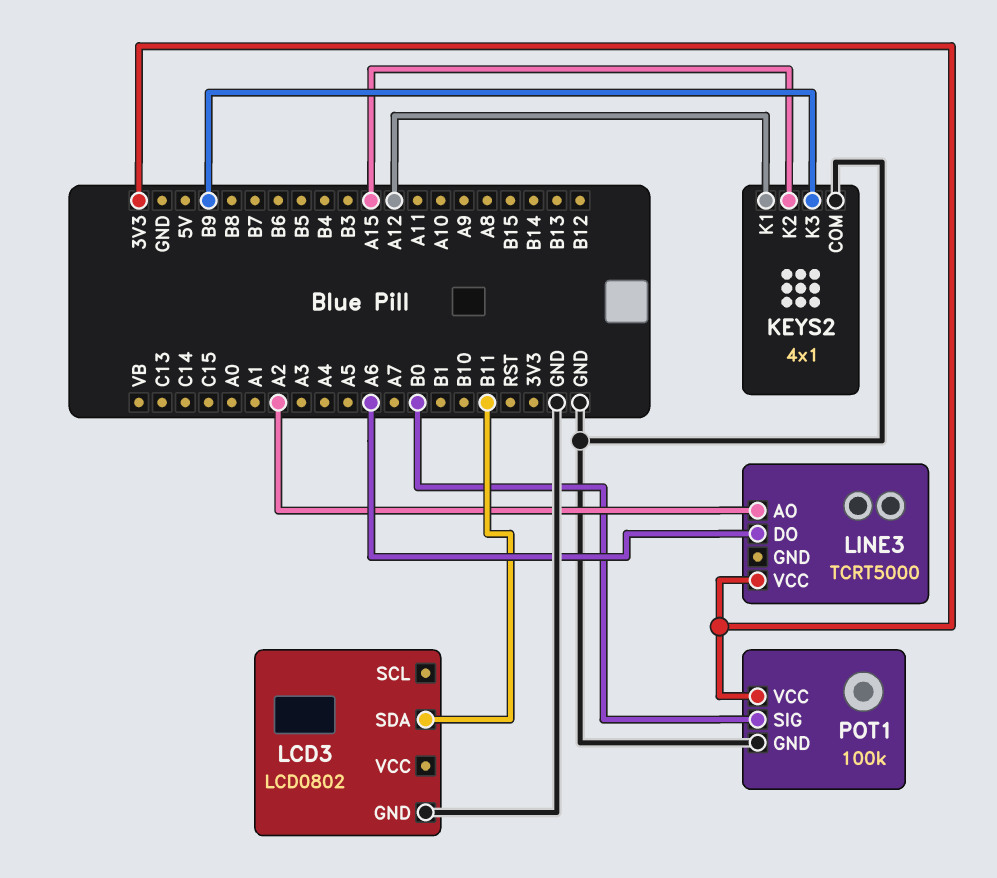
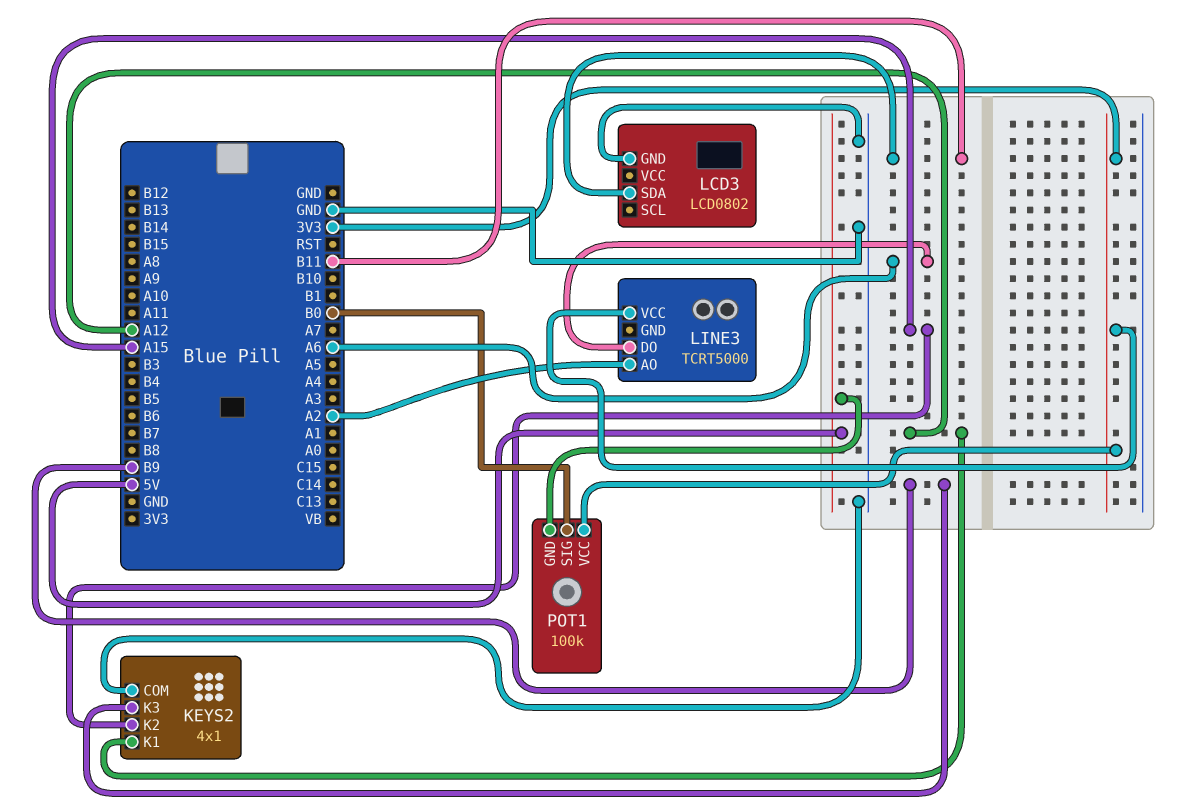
POT1 pin GND: GND -> 5V

